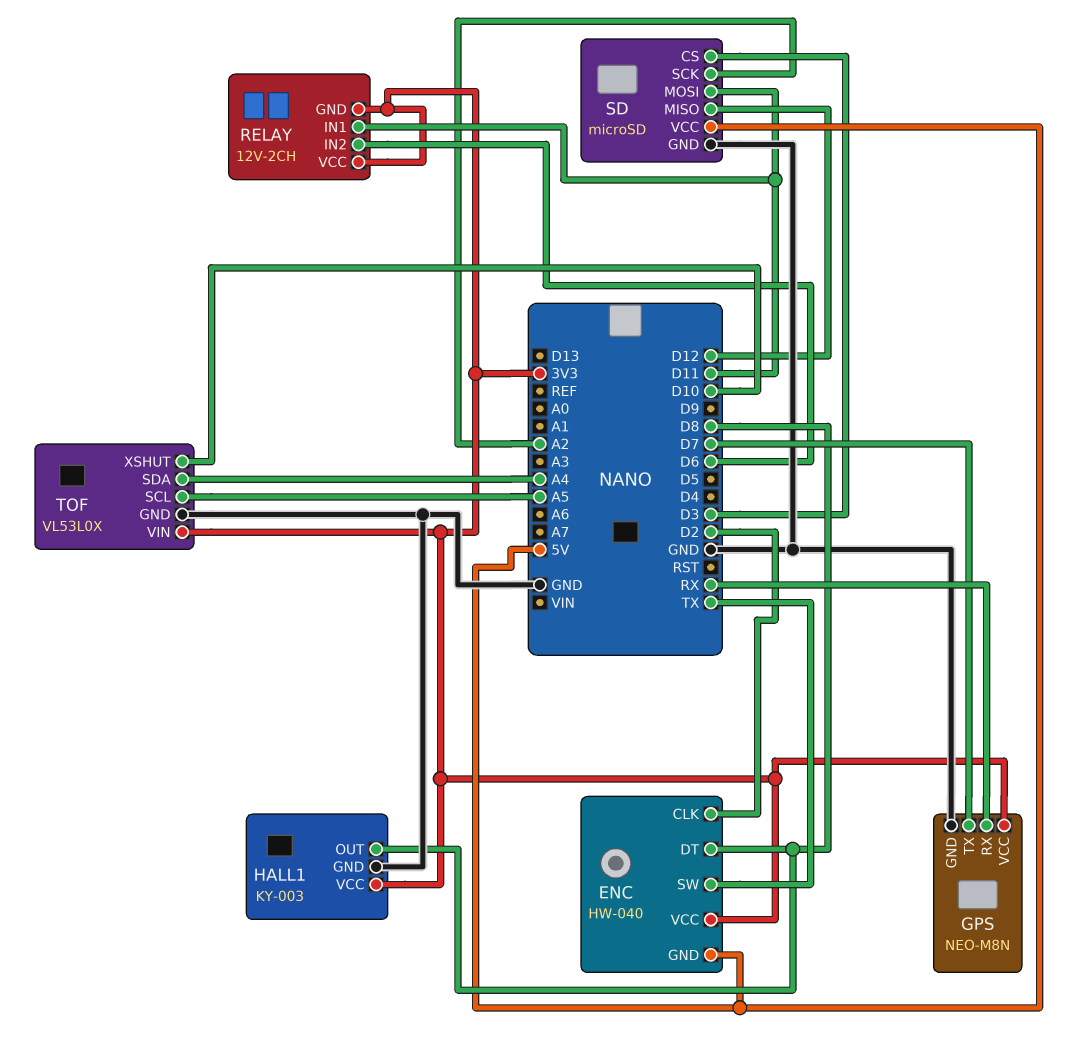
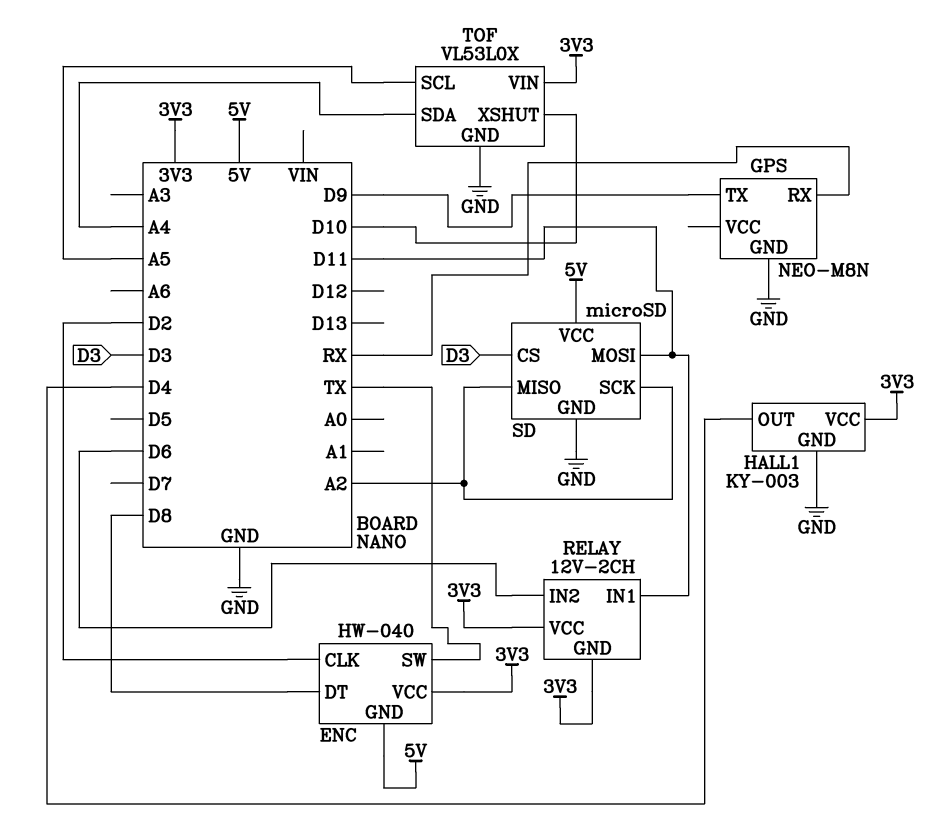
GPS pin TX: D7 -> D9
GPS pin VCC: 3V3 -> none
HALL1 pin OUT: D8 -> D4
SD pin MISO: D12 -> A2

